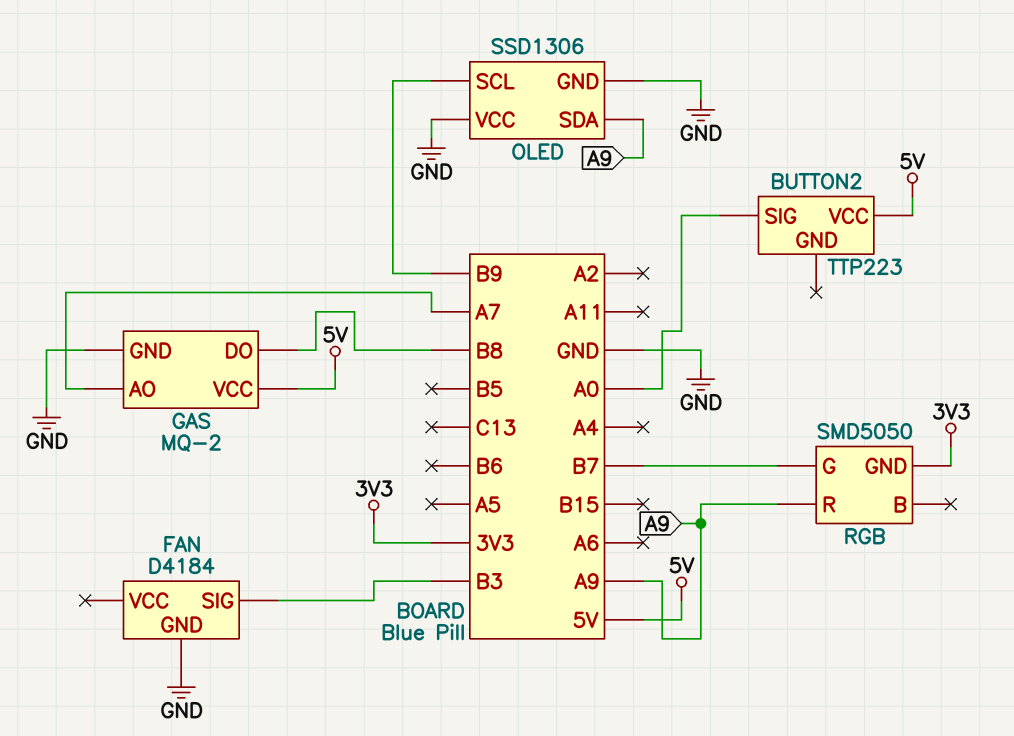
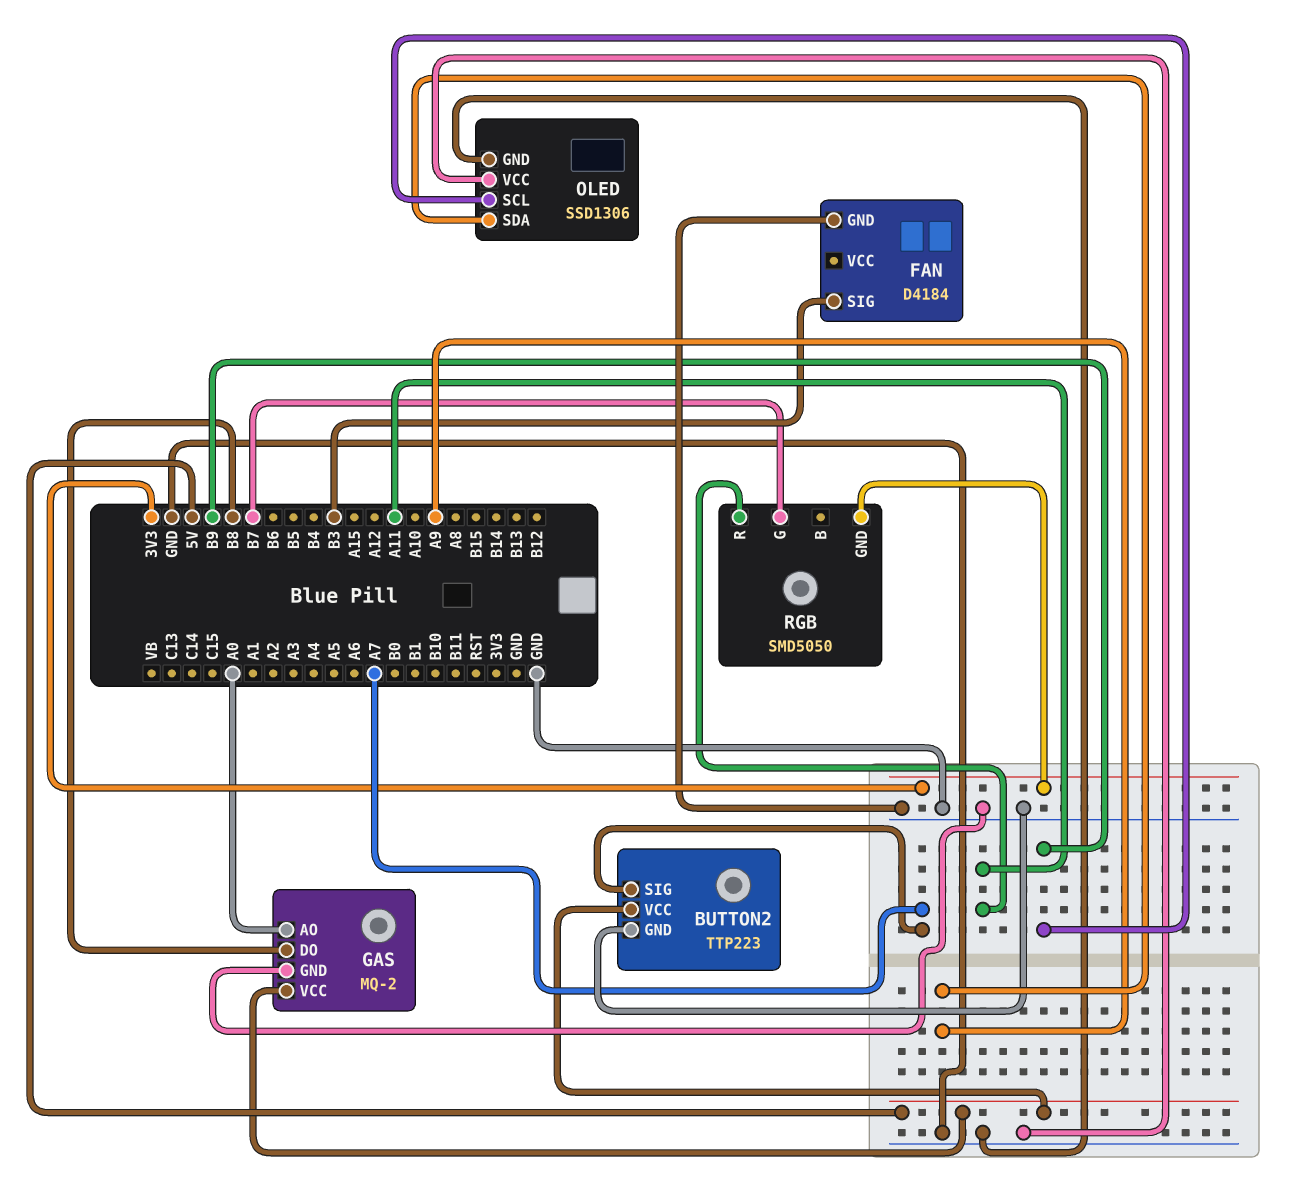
BUTTON2 pin GND: none -> GND
BUTTON2 pin SIG: A0 -> A7
GAS pin AO: A7 -> A0
RGB pin R: A9 -> A11

